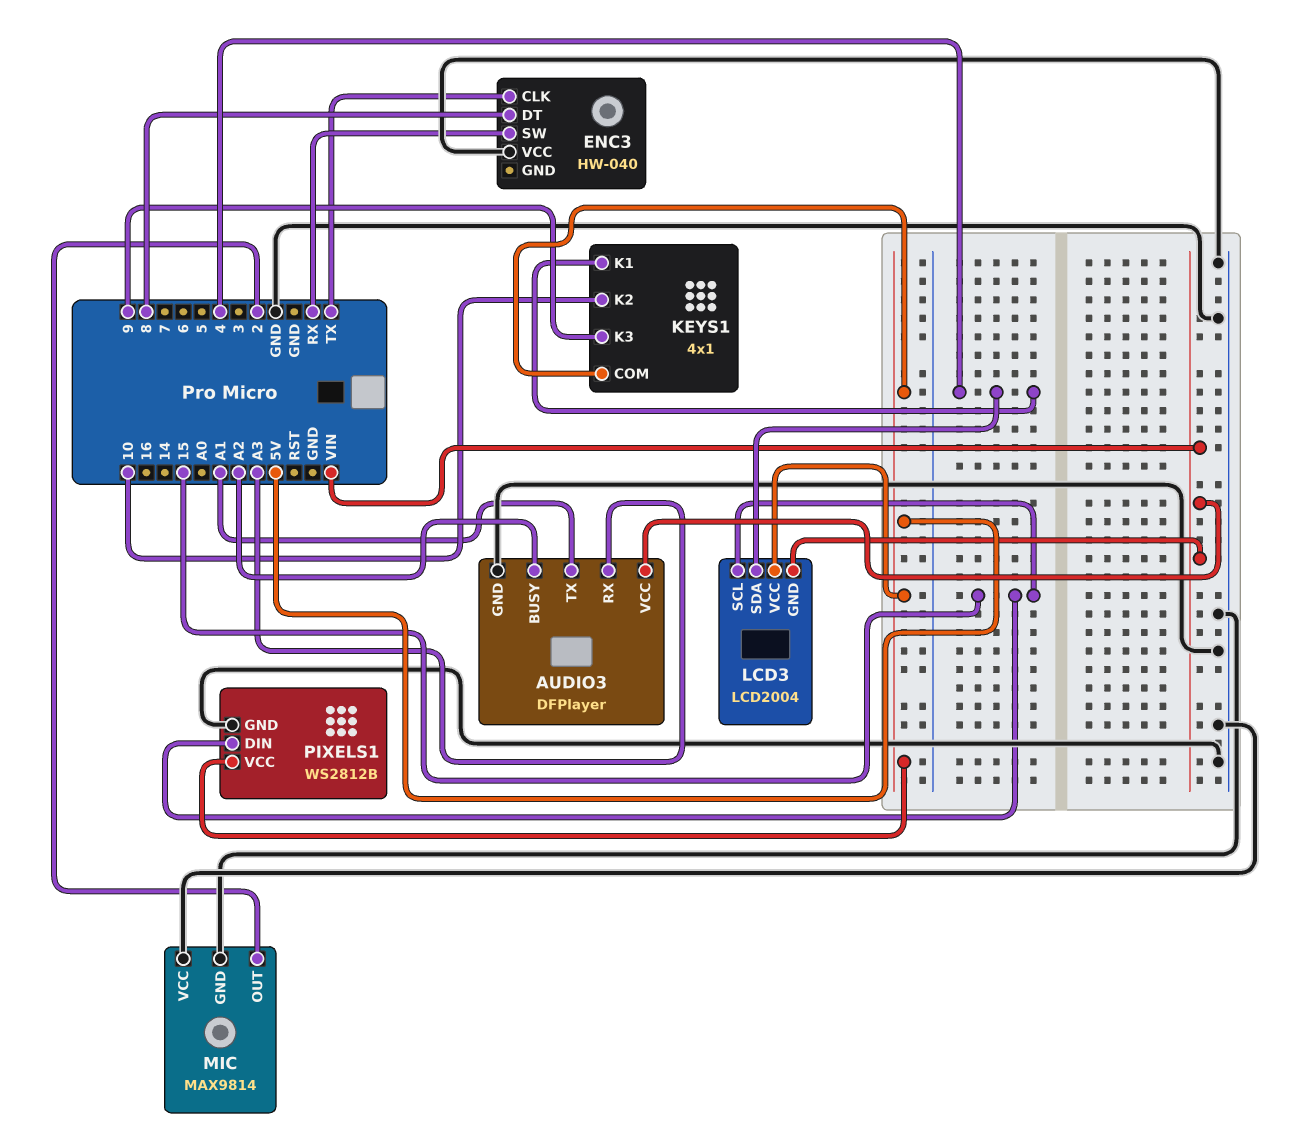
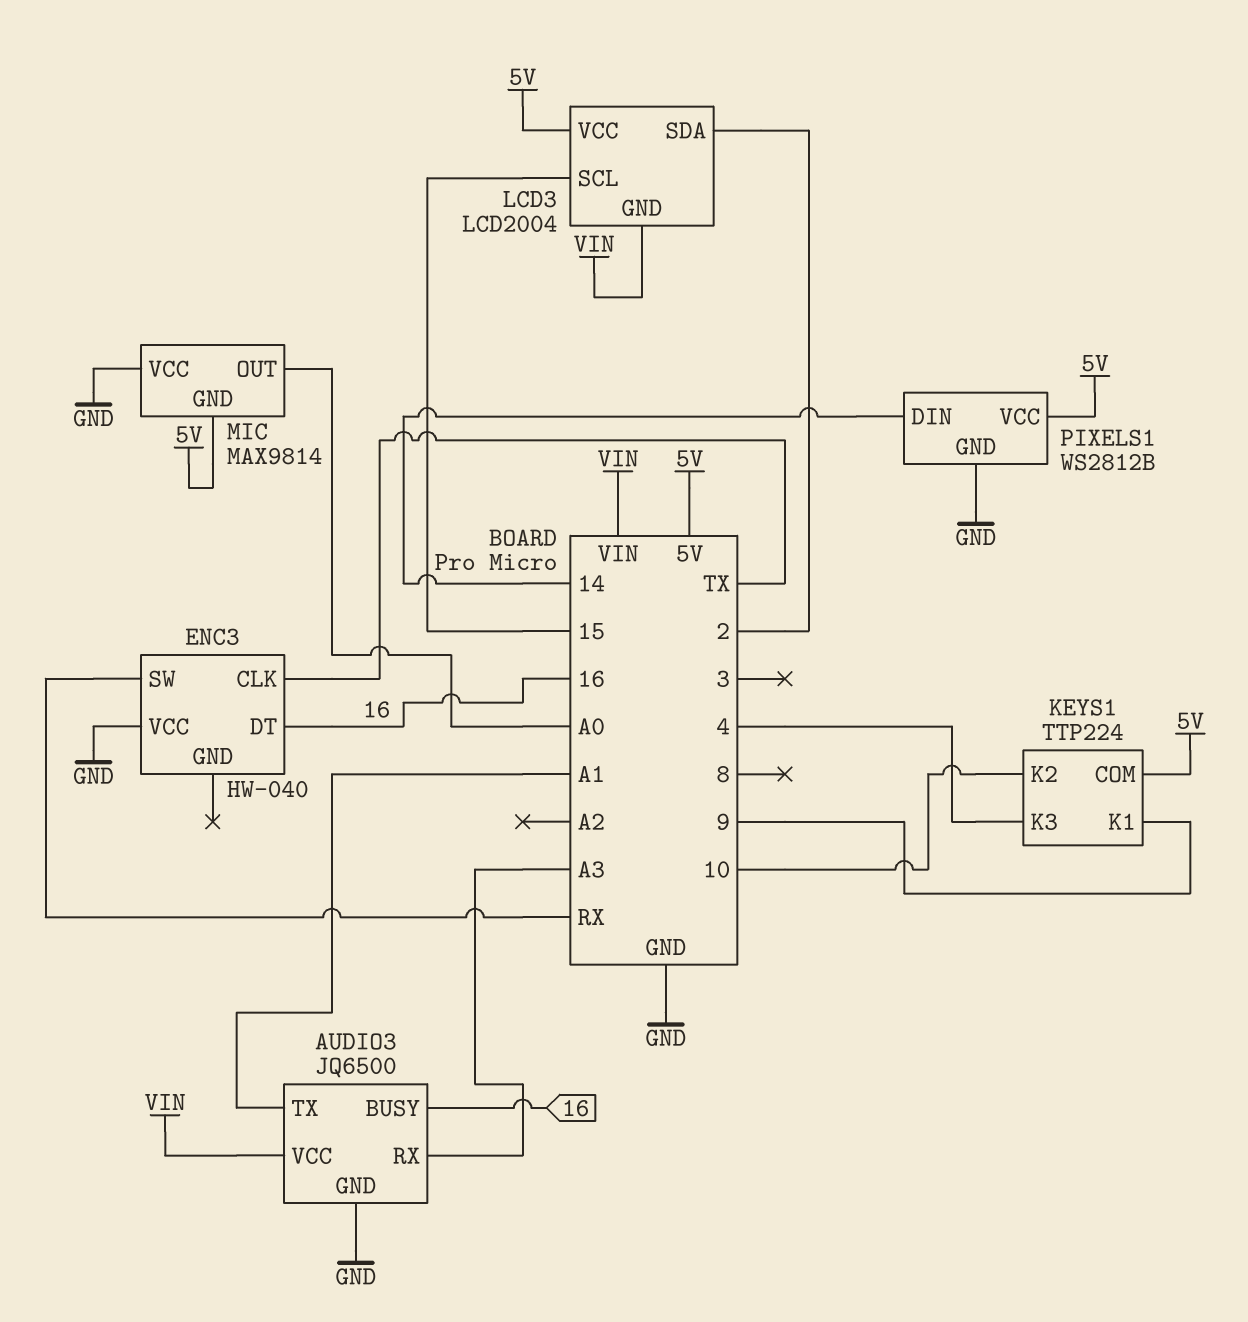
AUDIO3: DFPlayer -> JQ6500
AUDIO3 pin BUSY: A2 -> 16
ENC3 pin DT: 8 -> 16
KEYS1: 4x1 -> TTP224
KEYS1 pin K1: 4 -> 9
KEYS1 pin K3: 9 -> 4
LCD3 pin SDA: 4 -> 2
MIC pin GND: GND -> 5V
MIC pin OUT: 2 -> A0
PIXELS1 pin DIN: 15 -> 14

